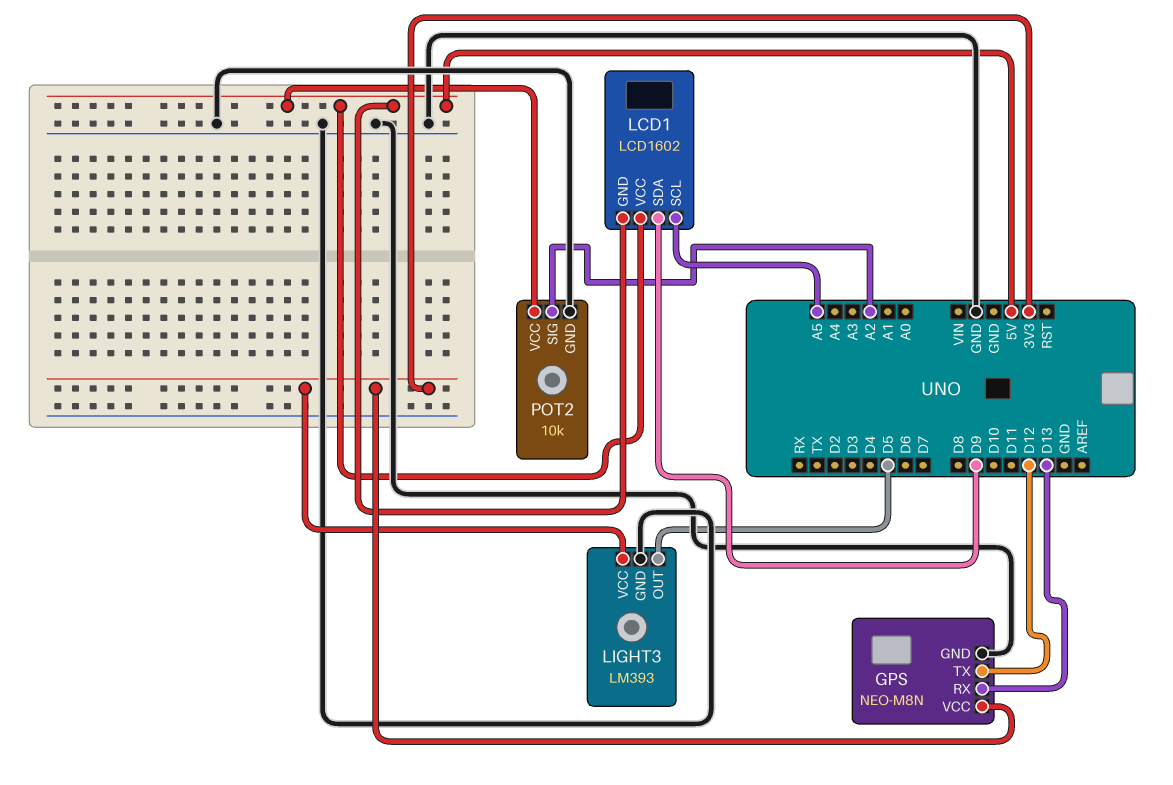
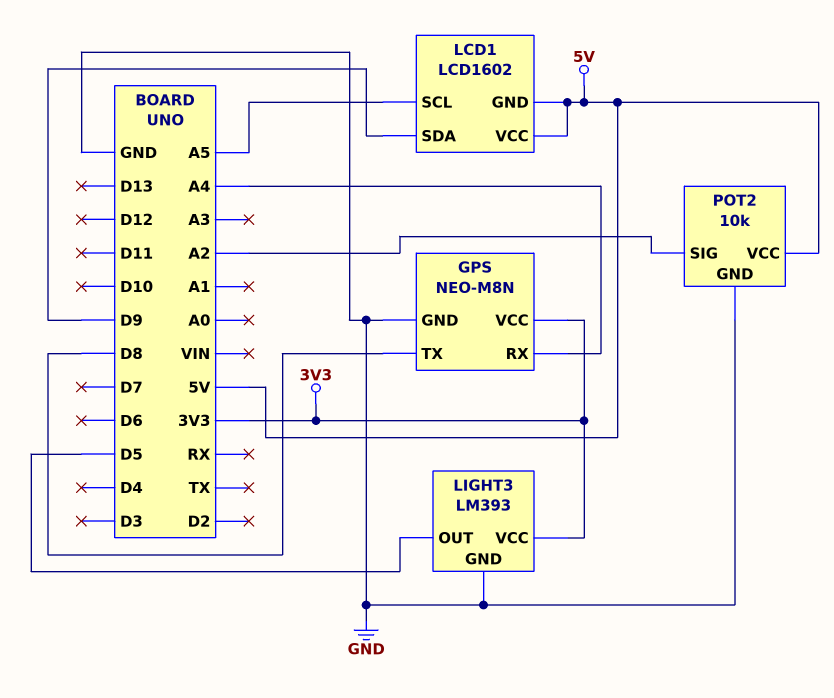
GPS pin RX: D13 -> A4
GPS pin TX: D12 -> D8

